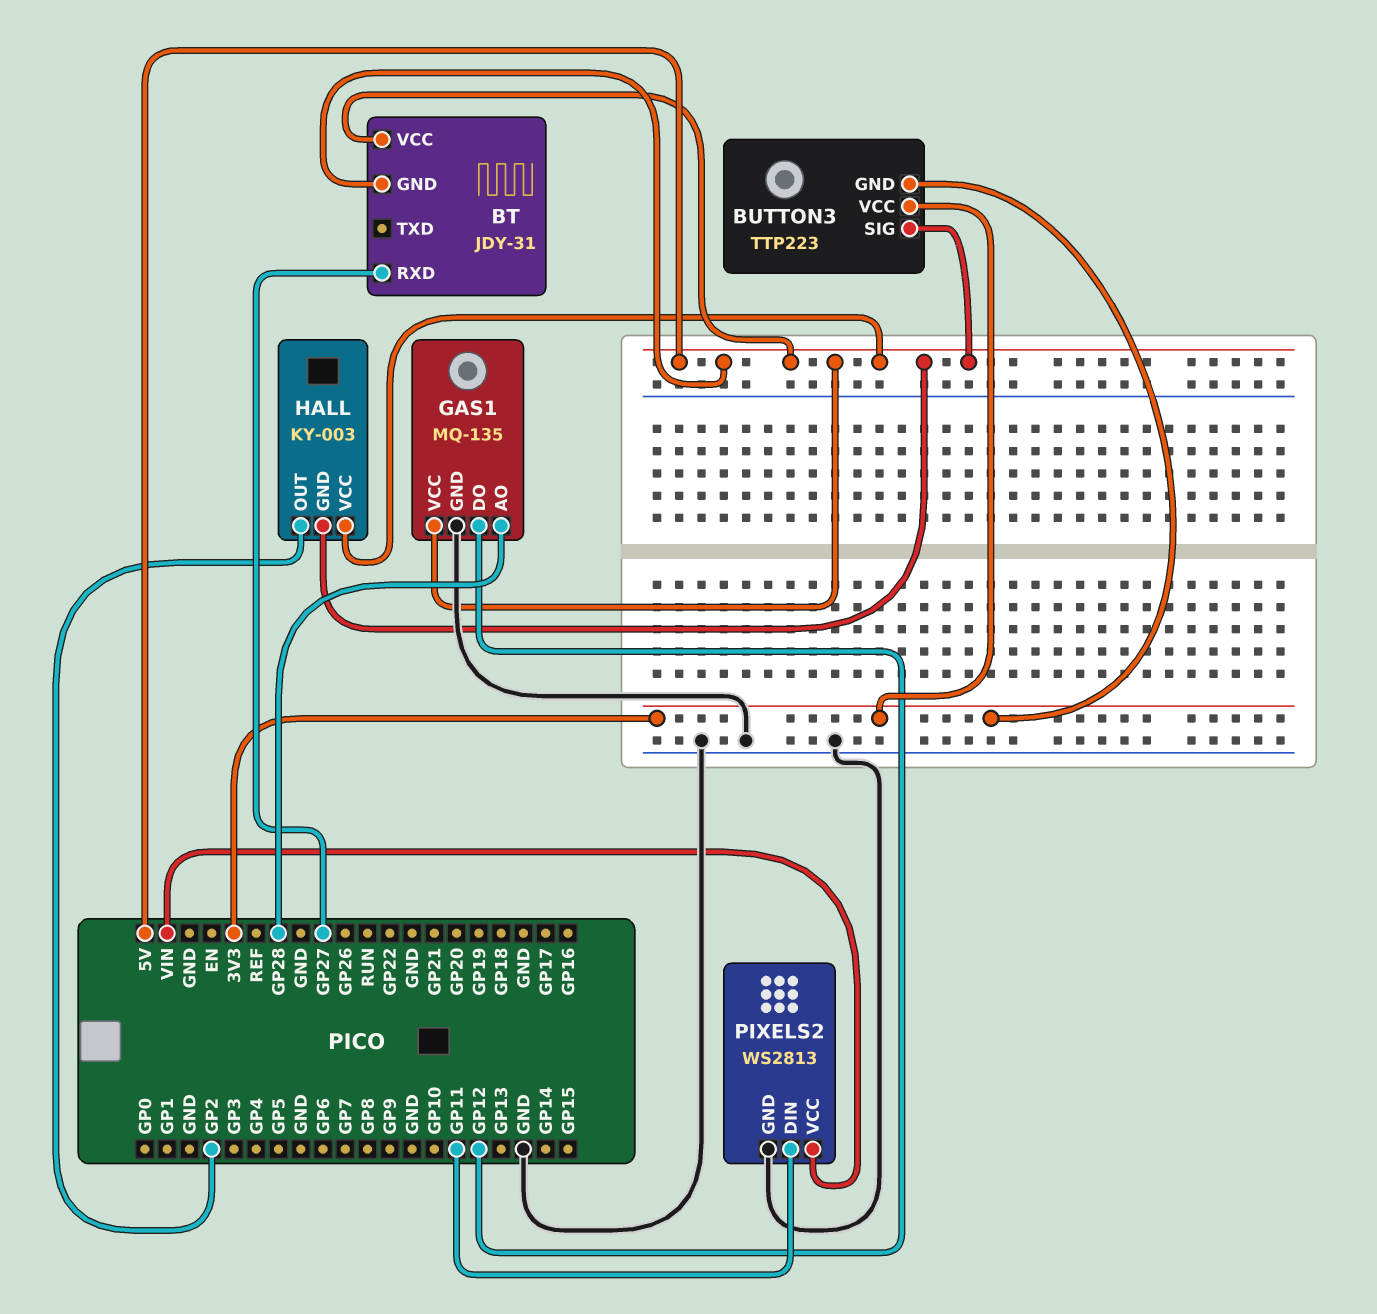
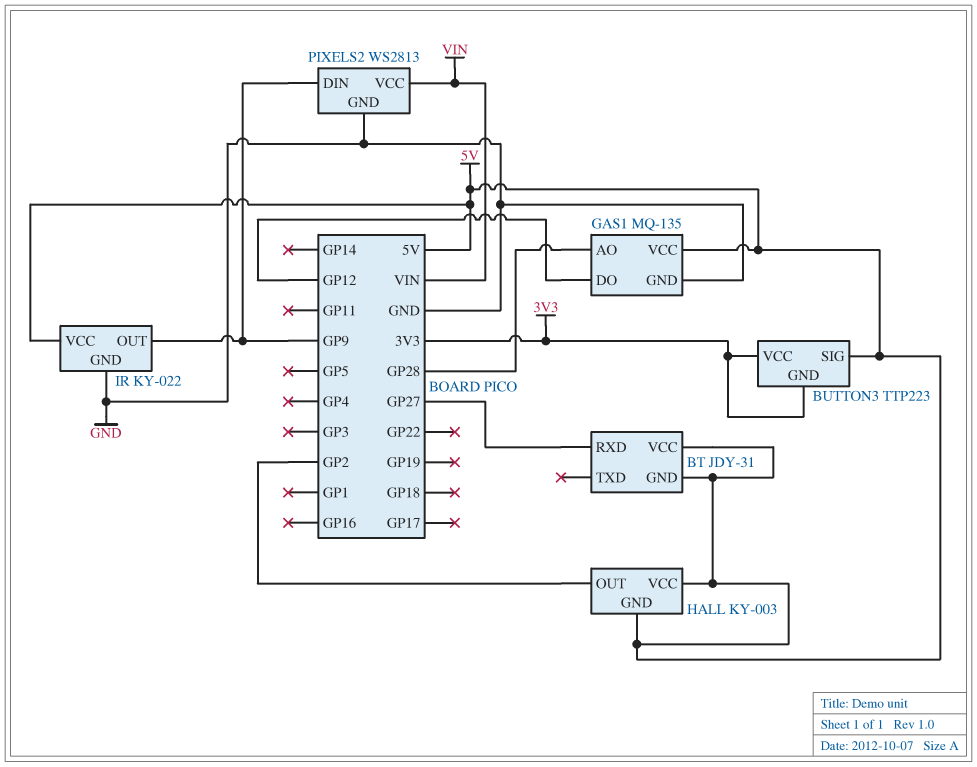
IR: none -> KY-022
IR pin GND: none -> GND
IR pin OUT: none -> GP9
IR pin VCC: none -> 5V
PIXELS2 pin DIN: GP11 -> GP9

